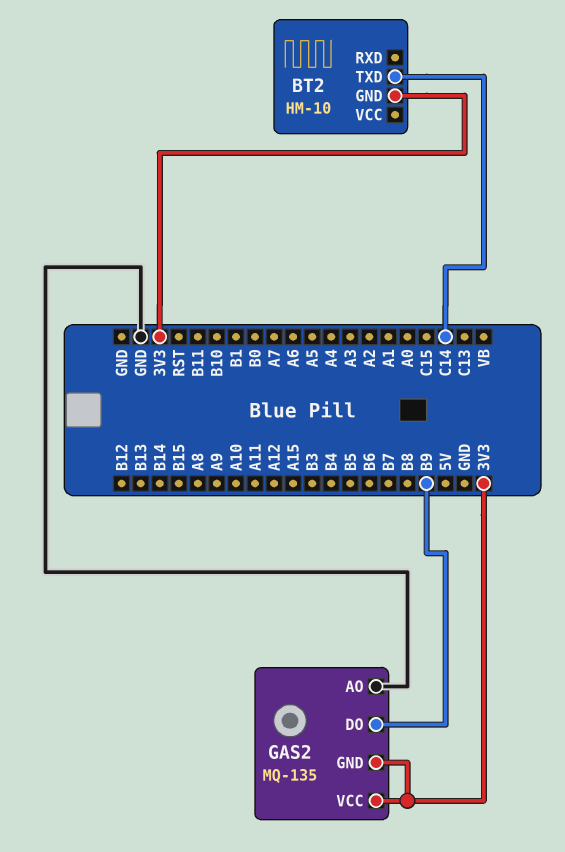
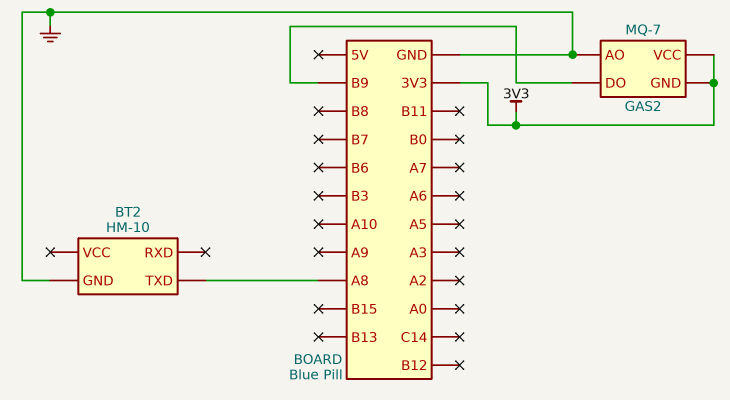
BT2 pin GND: 3V3 -> GND
BT2 pin TXD: C14 -> A8
GAS2: MQ-135 -> MQ-7

